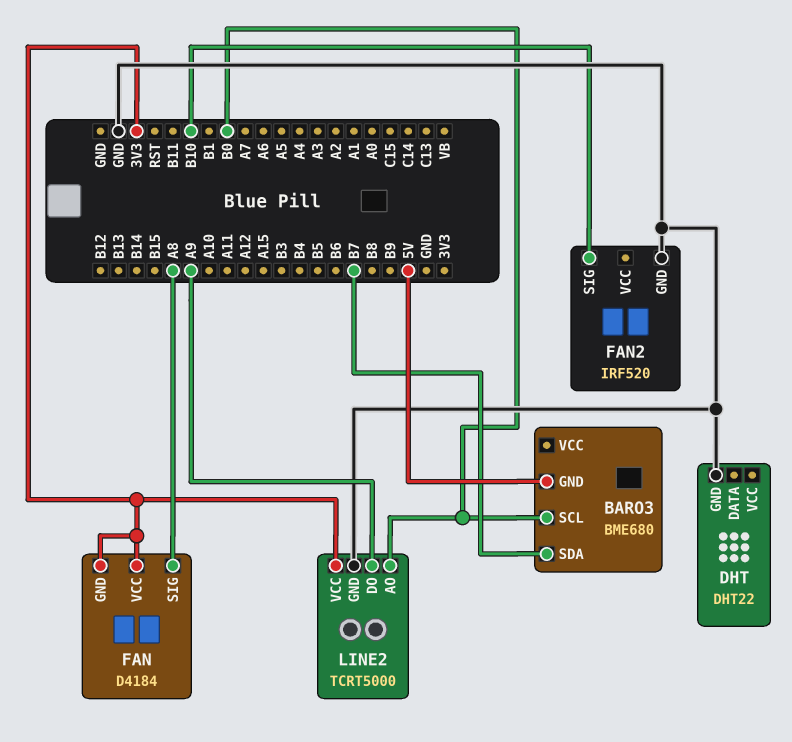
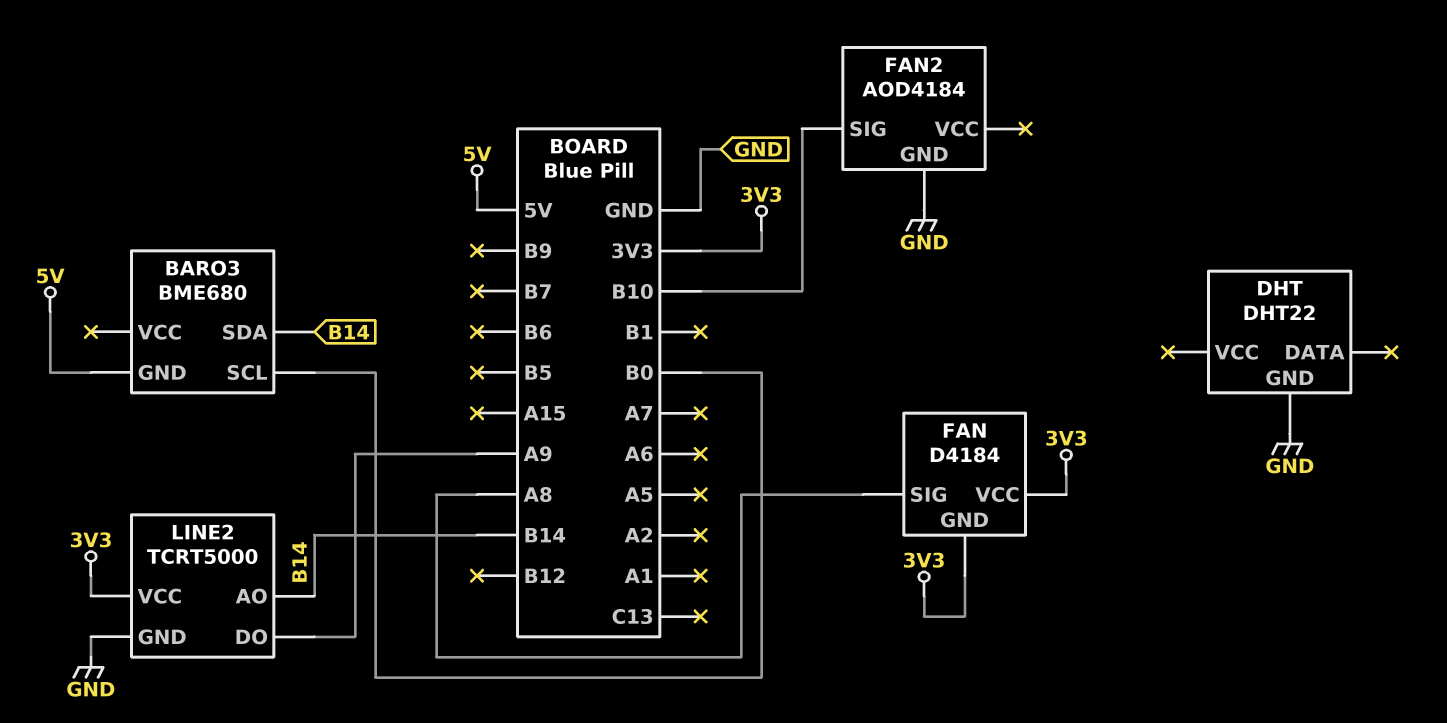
BARO3 pin SDA: B7 -> B14
FAN2: IRF520 -> AOD4184
LINE2 pin AO: B0 -> B14

